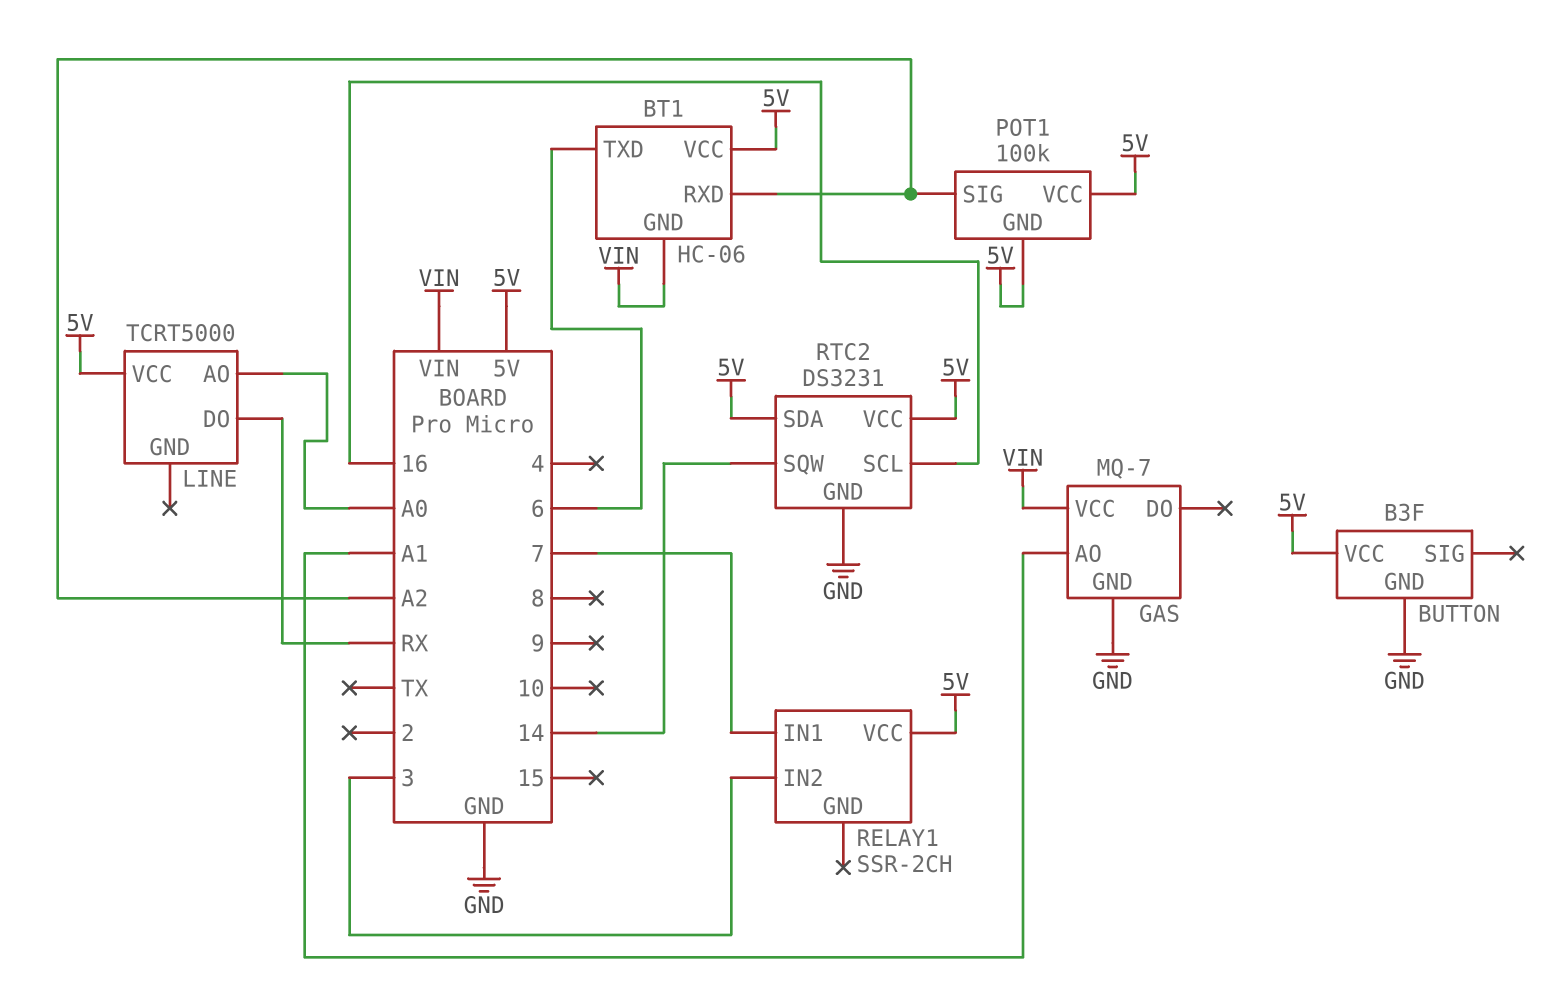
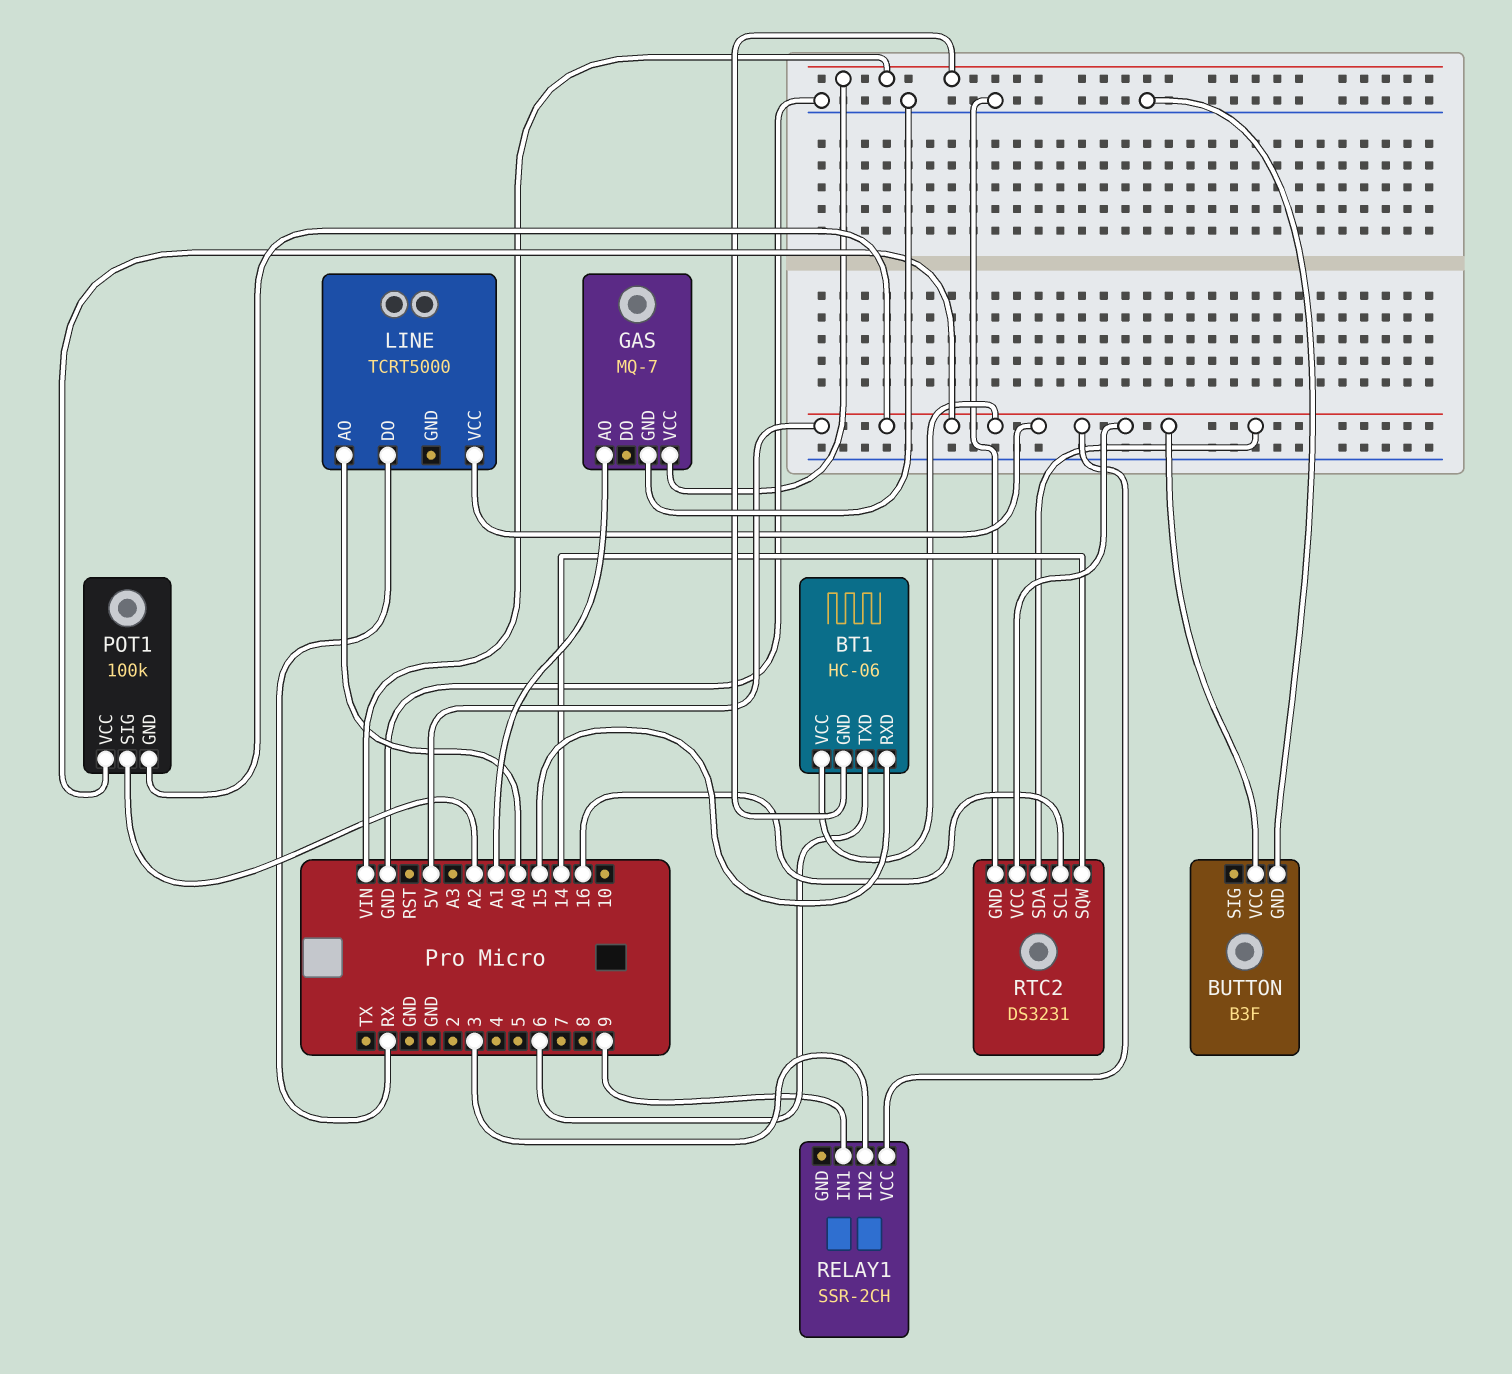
BT1 pin RXD: A2 -> 15
RELAY1 pin IN1: 7 -> 9

